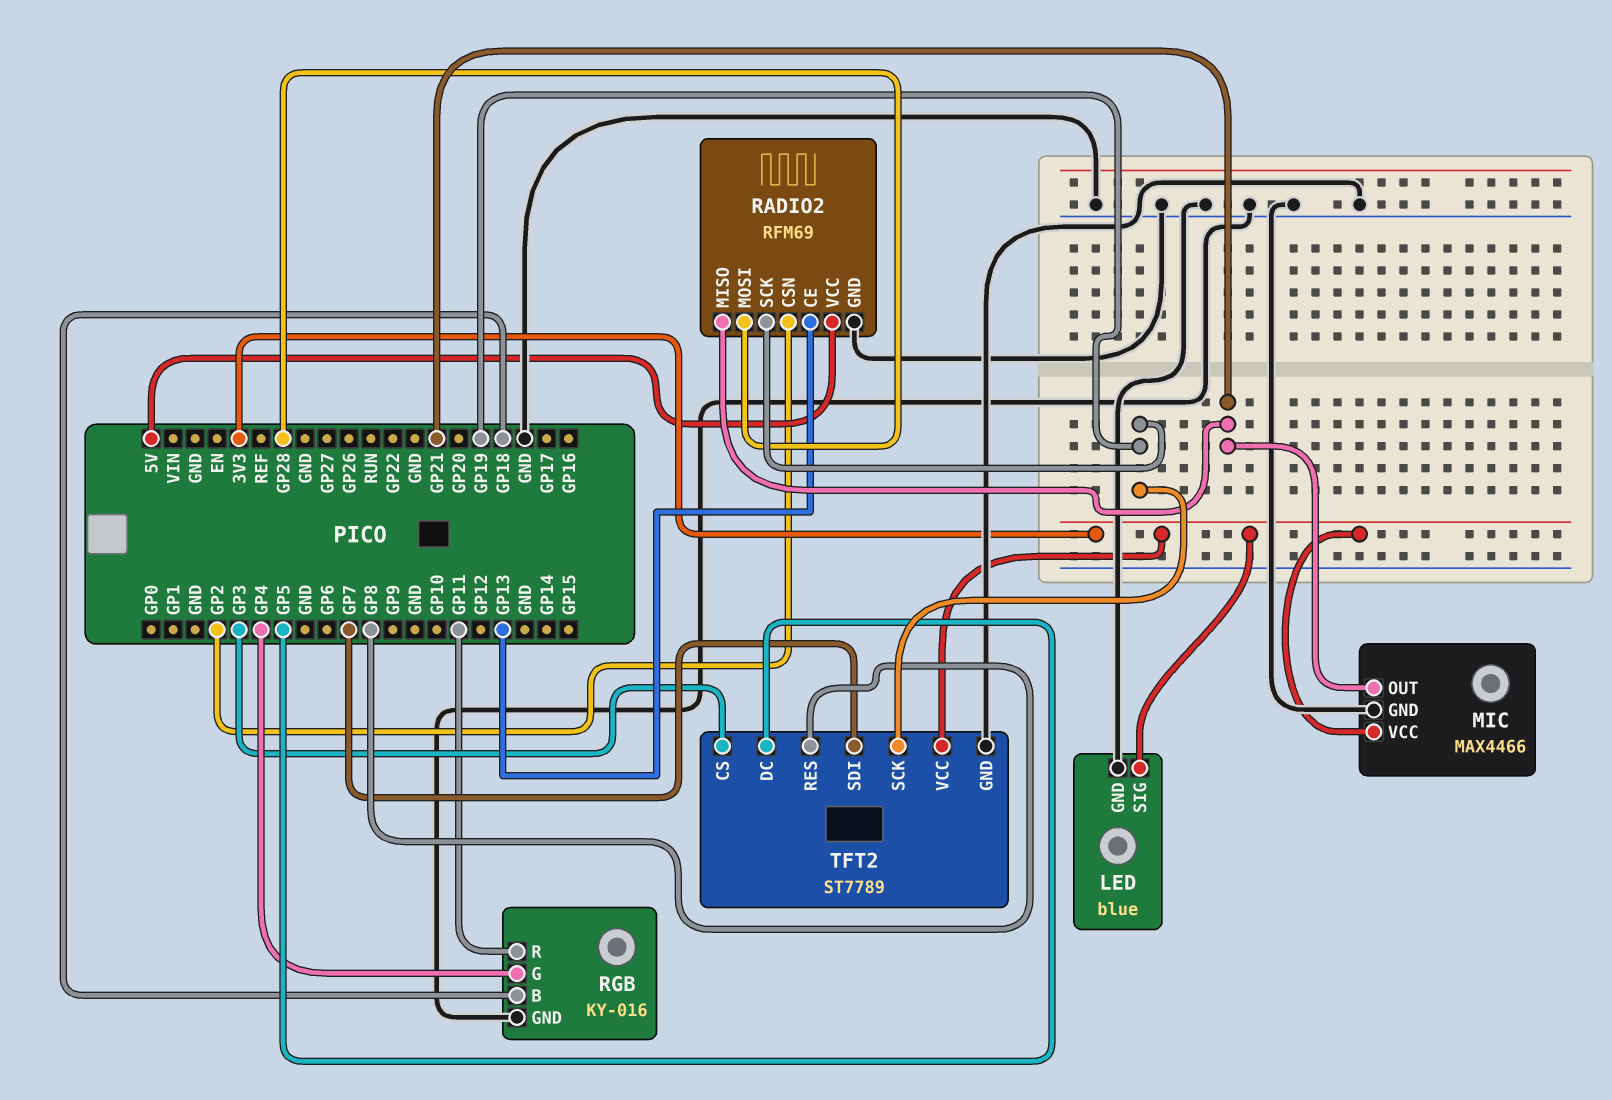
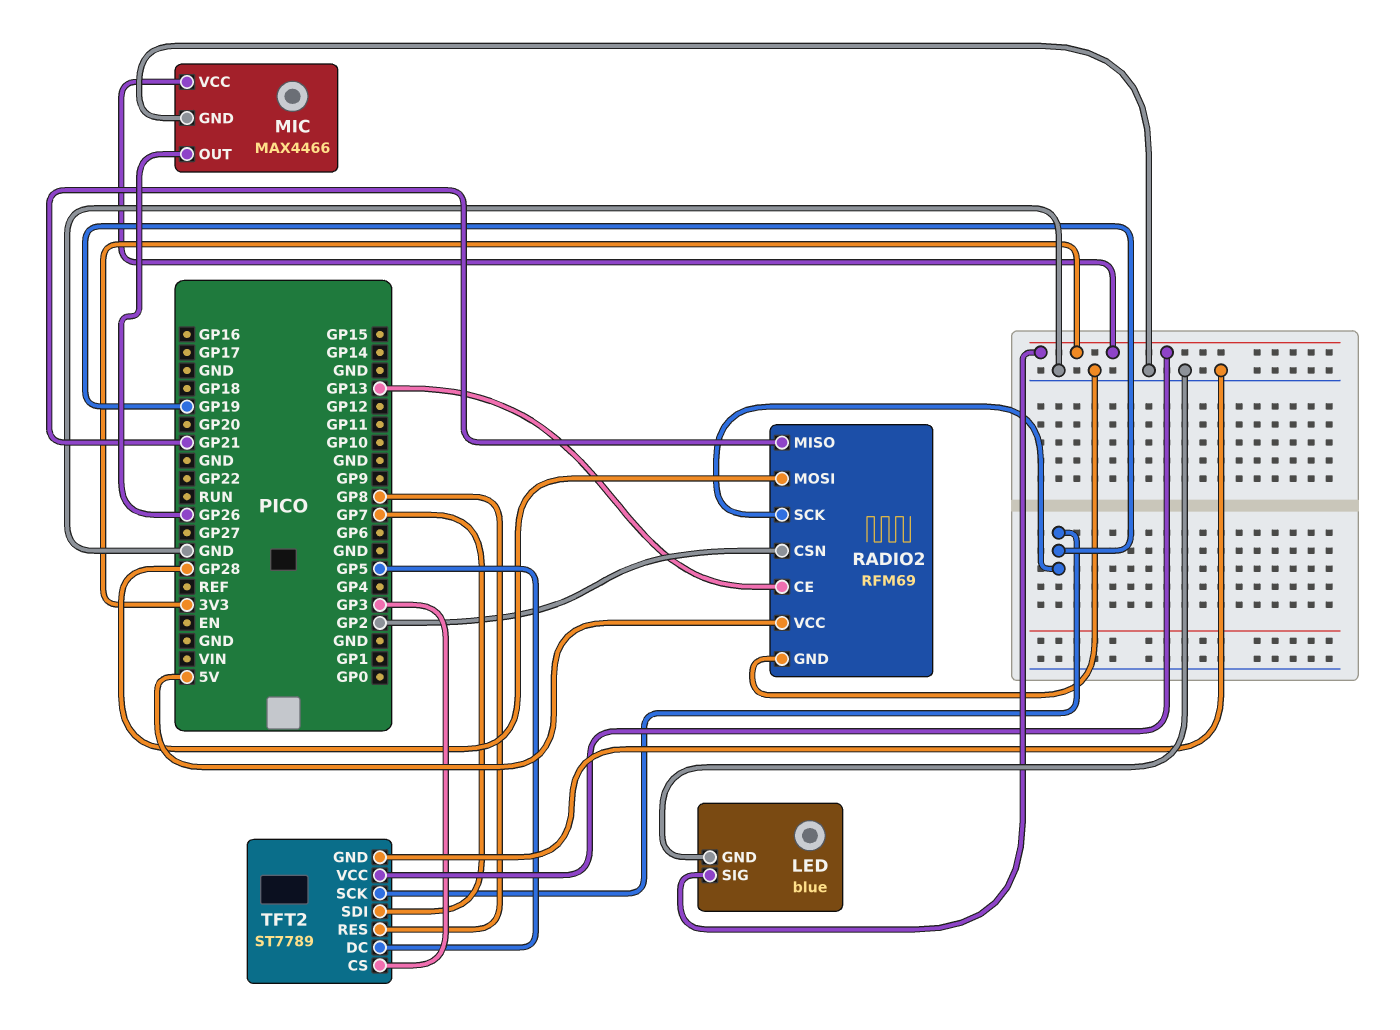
MIC pin OUT: GP21 -> GP26
RGB: KY-016 -> none
RGB pin B: GP18 -> none
RGB pin G: GP4 -> none
RGB pin GND: GND -> none
RGB pin R: GP11 -> none

